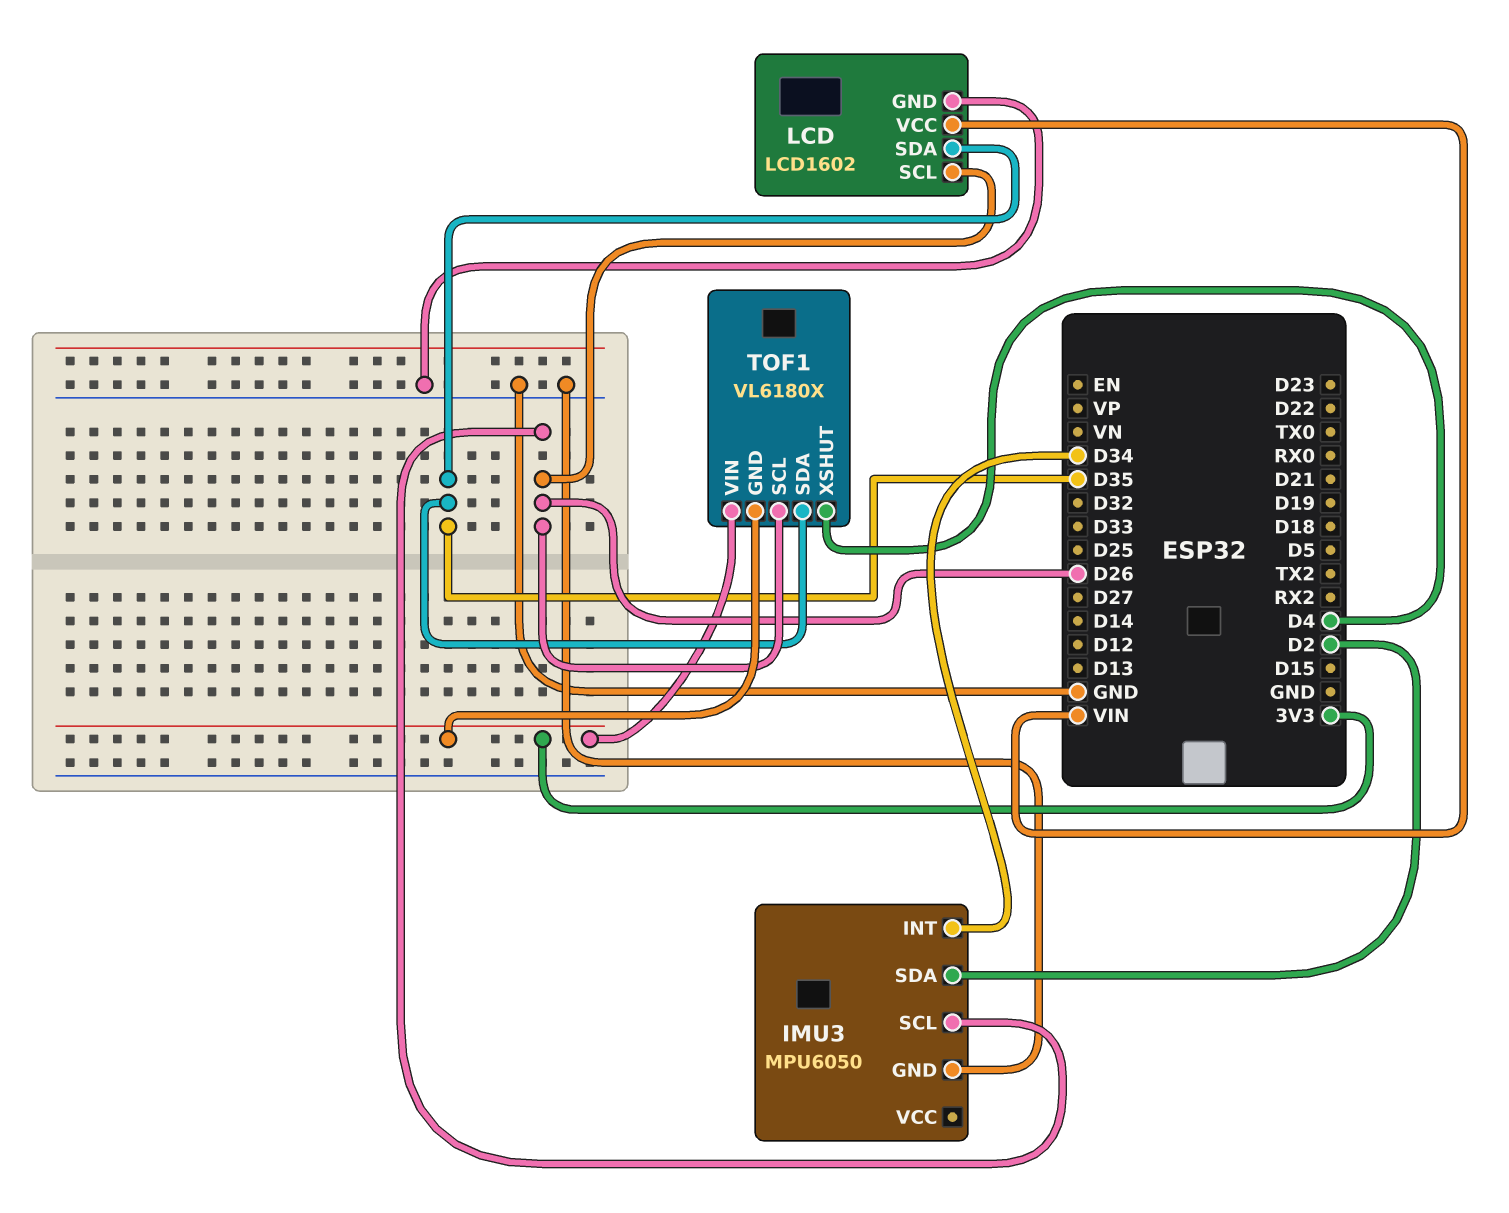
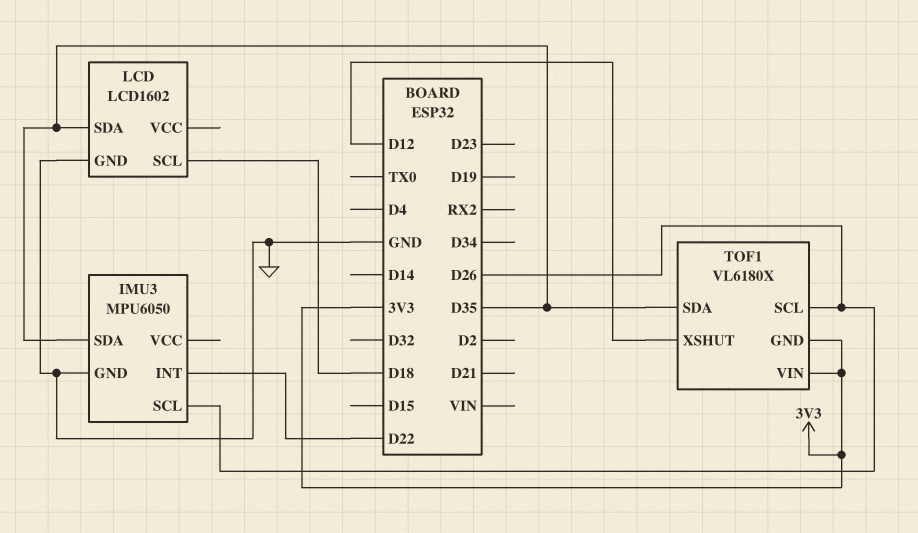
IMU3 pin INT: D34 -> D22
IMU3 pin SDA: D2 -> D35
LCD pin SCL: D26 -> D18
LCD pin VCC: VIN -> none
TOF1 pin XSHUT: D4 -> D12

